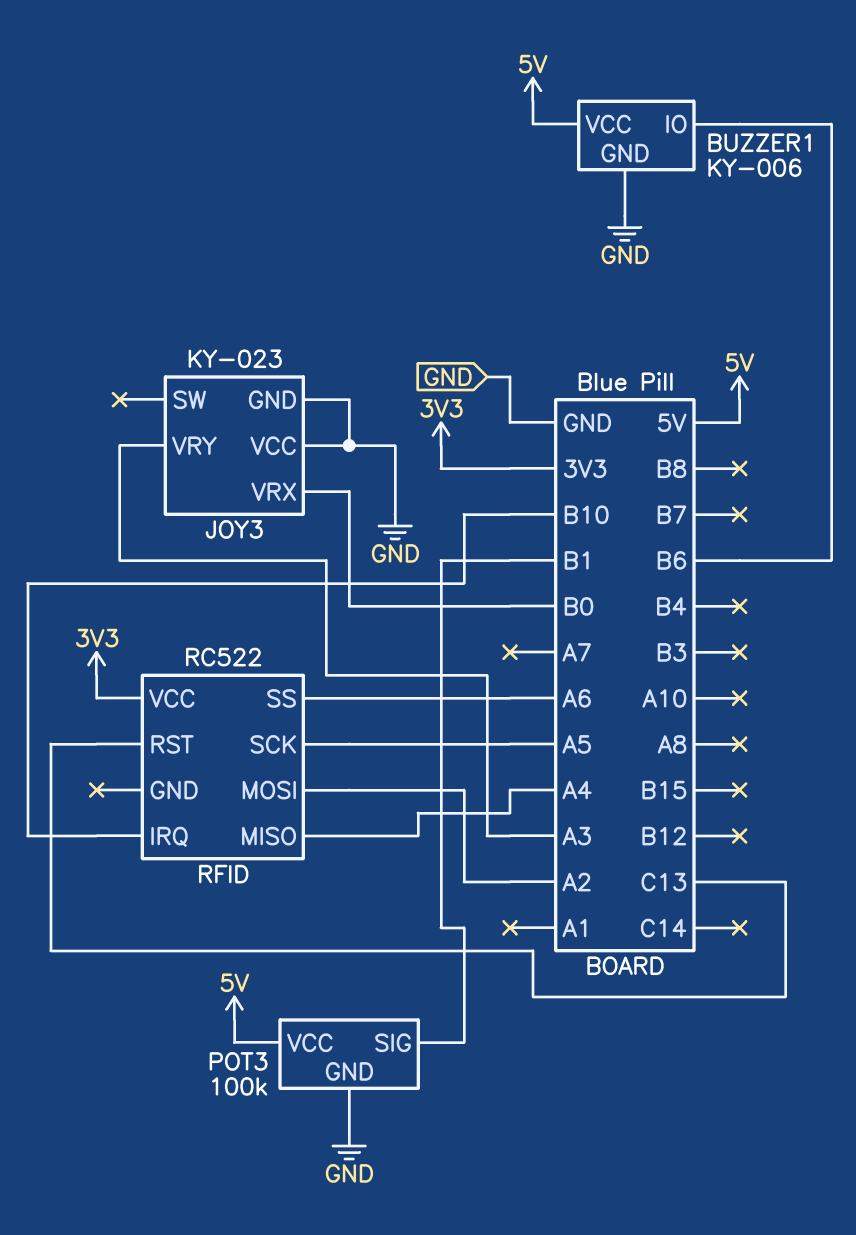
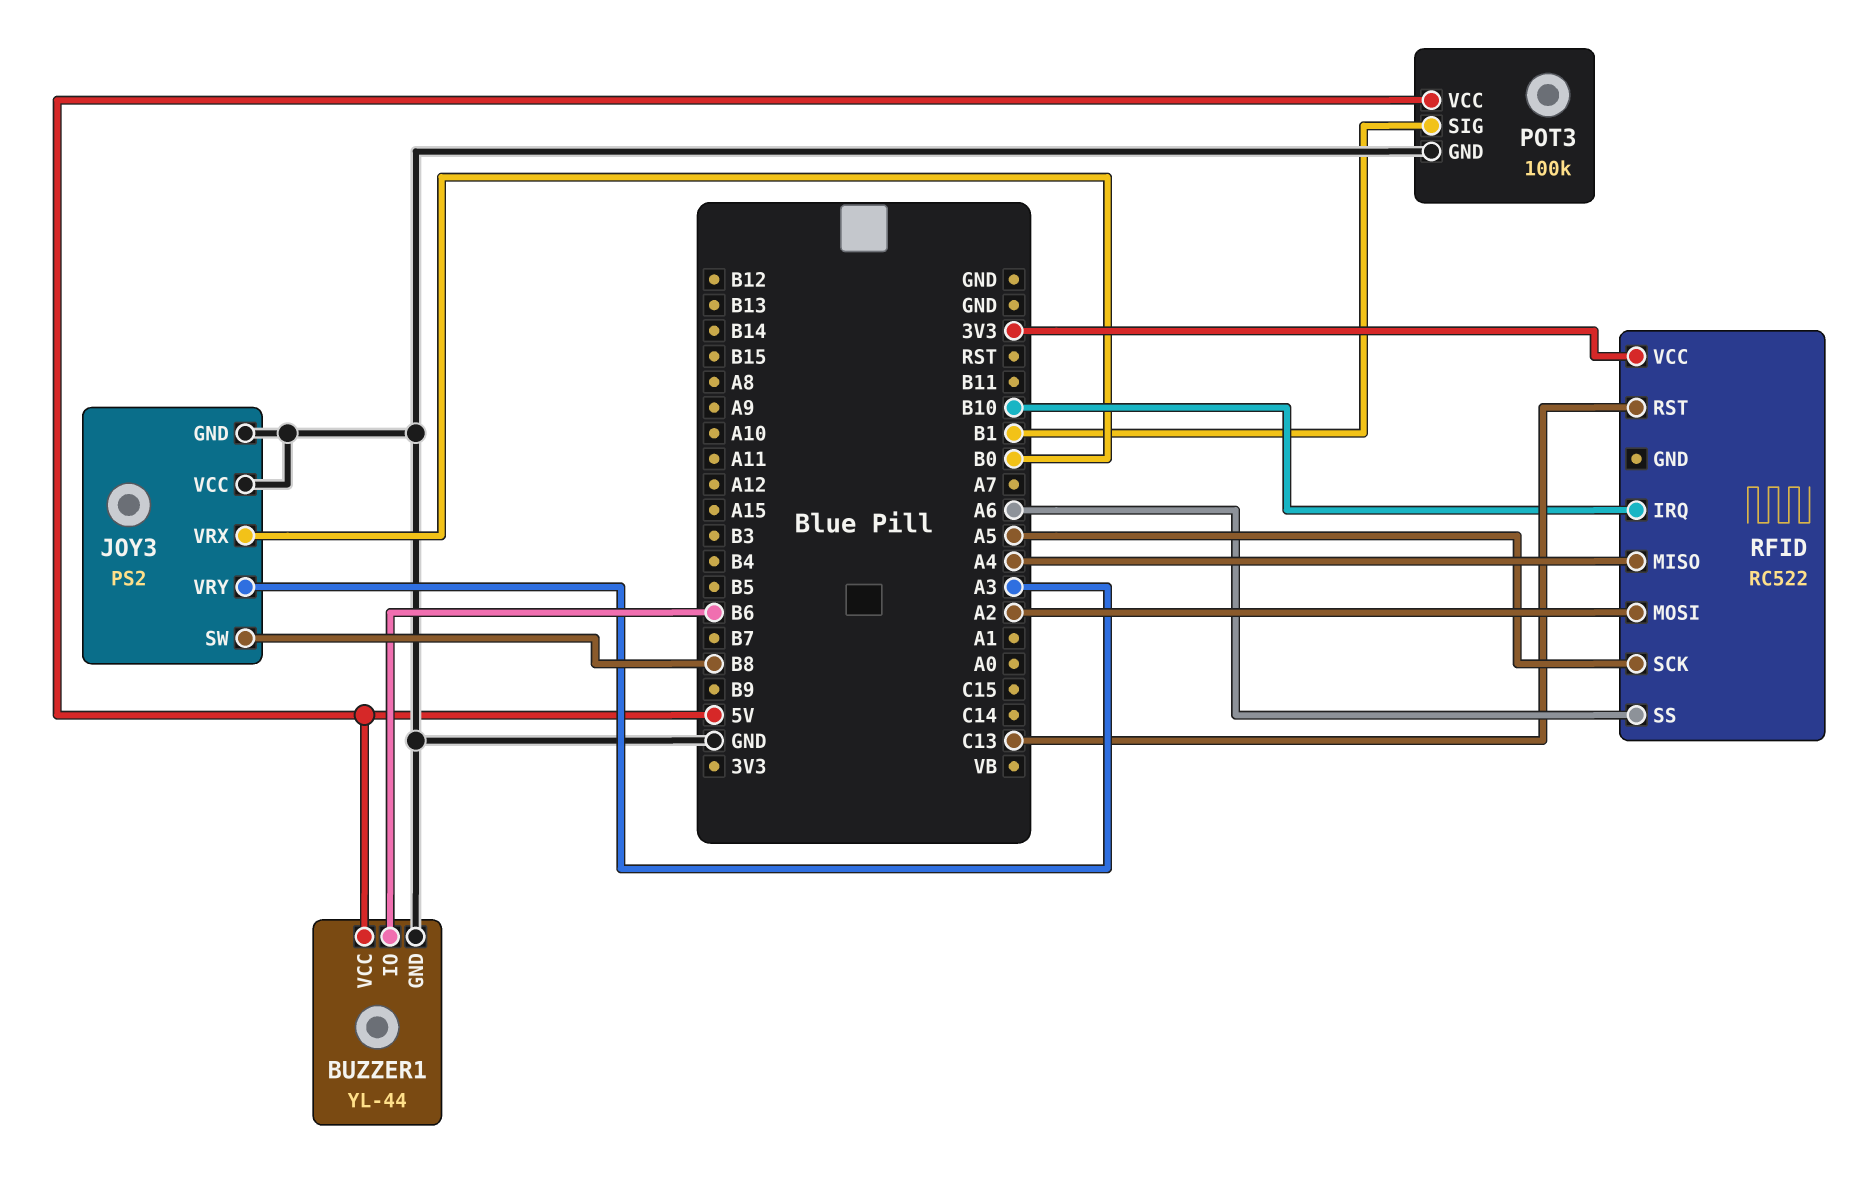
BUZZER1: KY-006 -> YL-44
JOY3: KY-023 -> PS2
JOY3 pin SW: none -> B8

